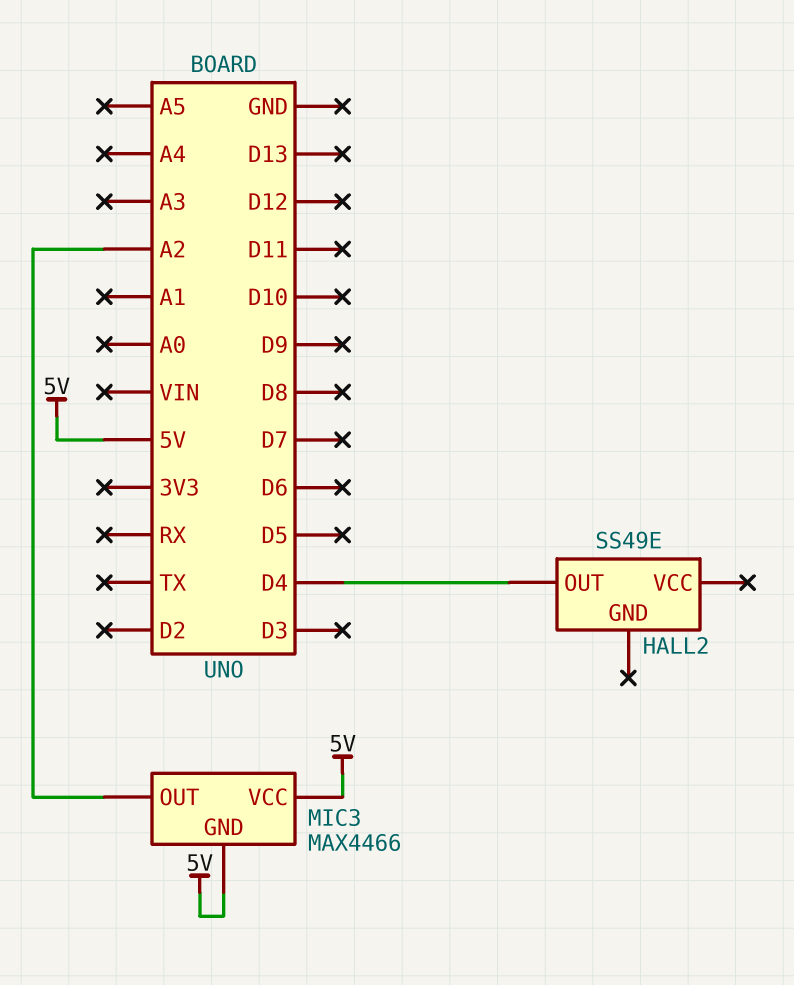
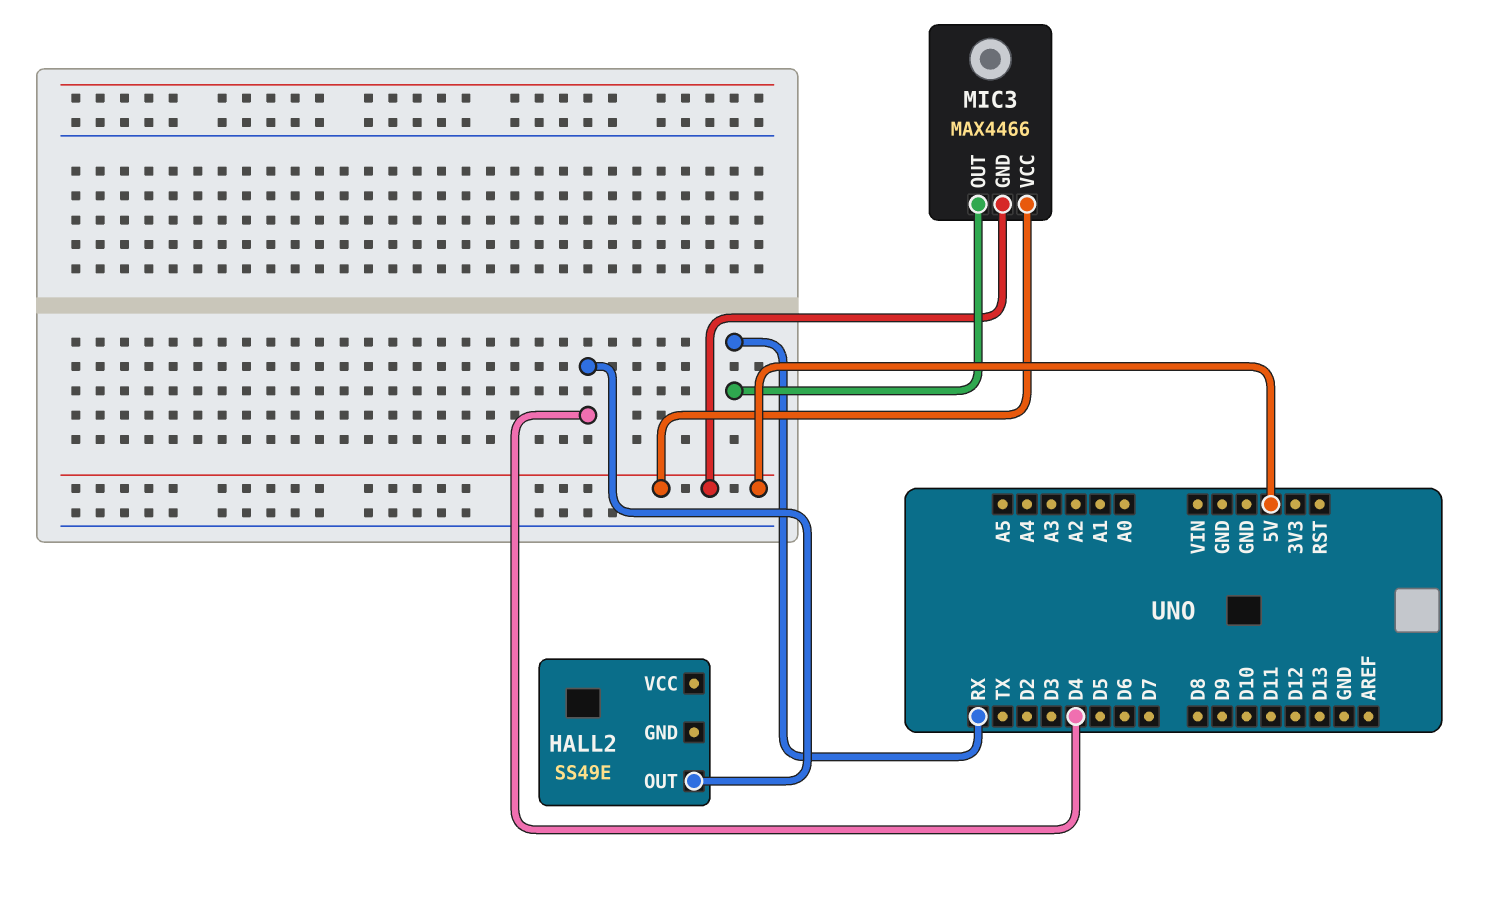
MIC3 pin OUT: A2 -> RX

